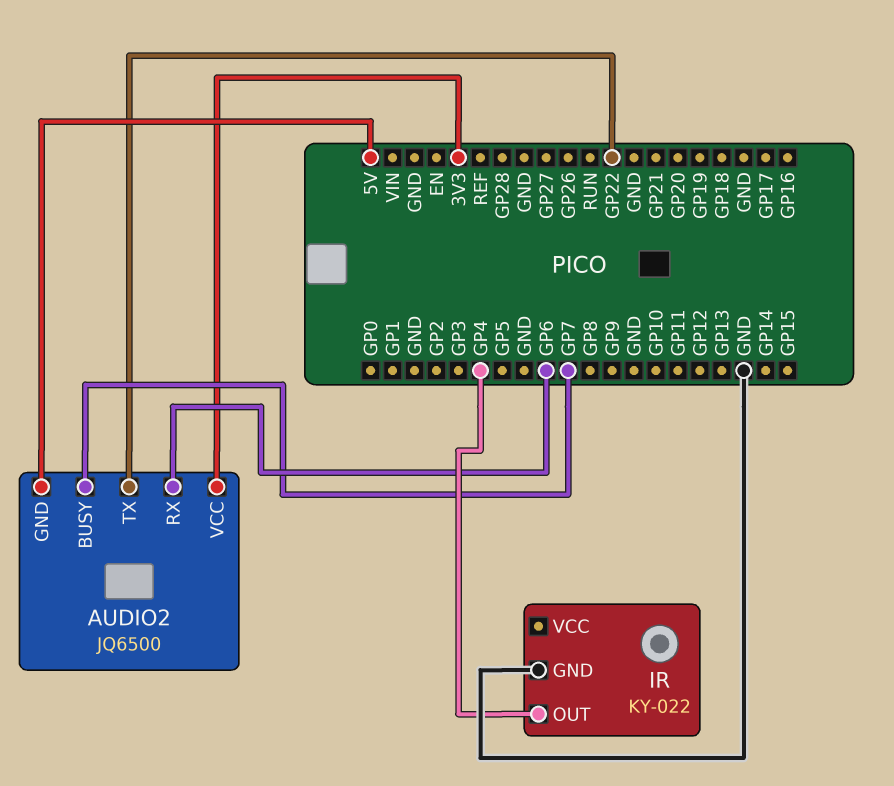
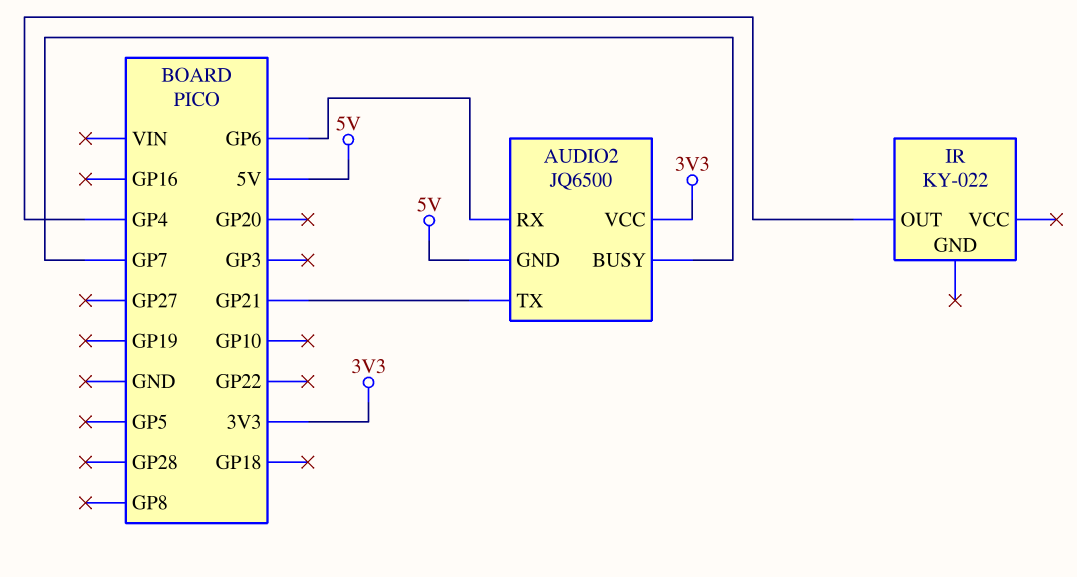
AUDIO2 pin TX: GP22 -> GP21
IR pin GND: GND -> none

